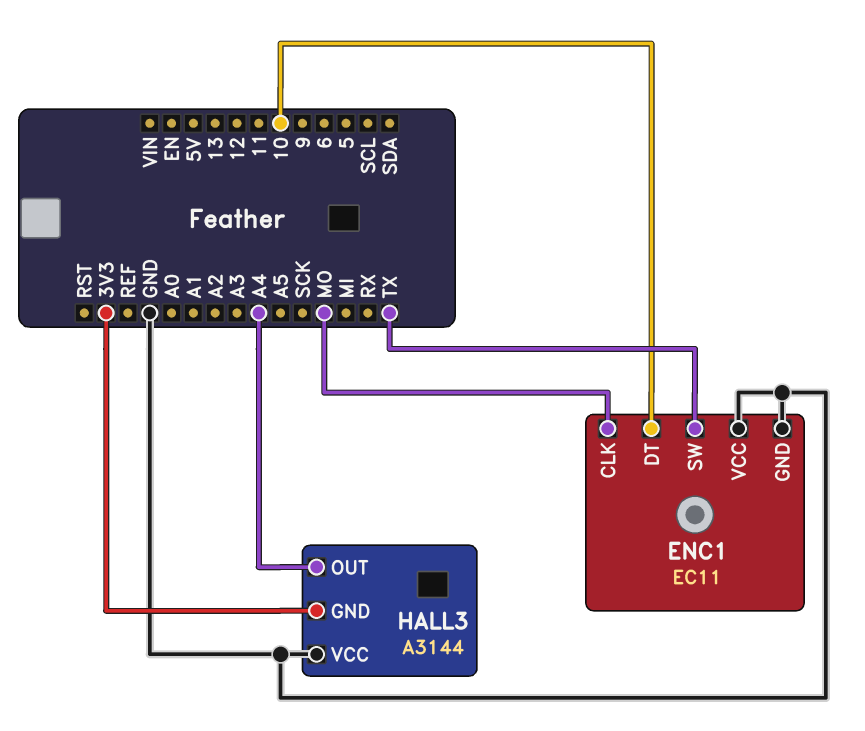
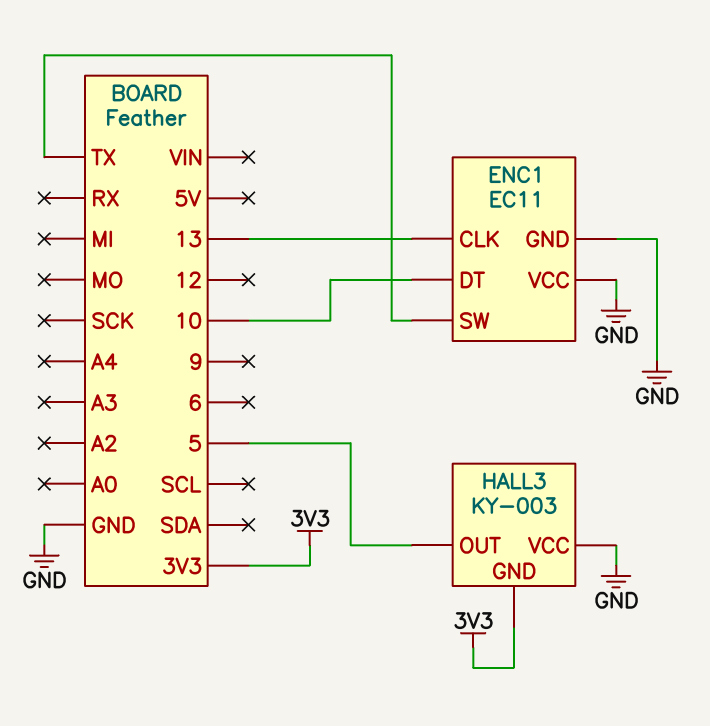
ENC1 pin CLK: MO -> 13
HALL3: A3144 -> KY-003
HALL3 pin OUT: A4 -> 5

